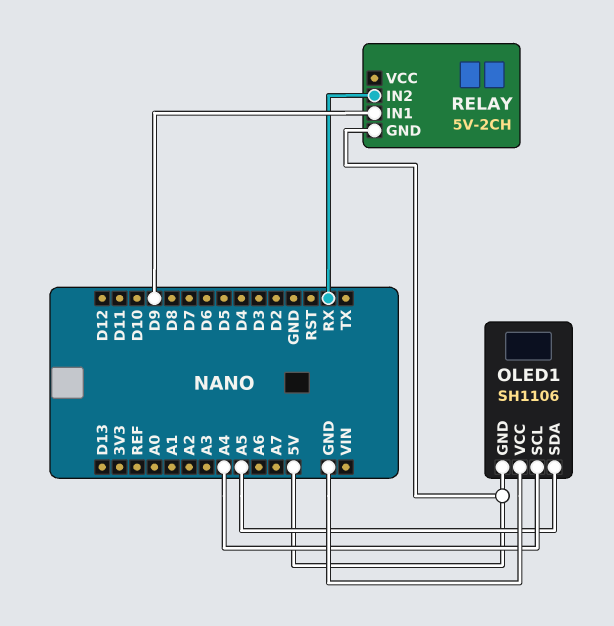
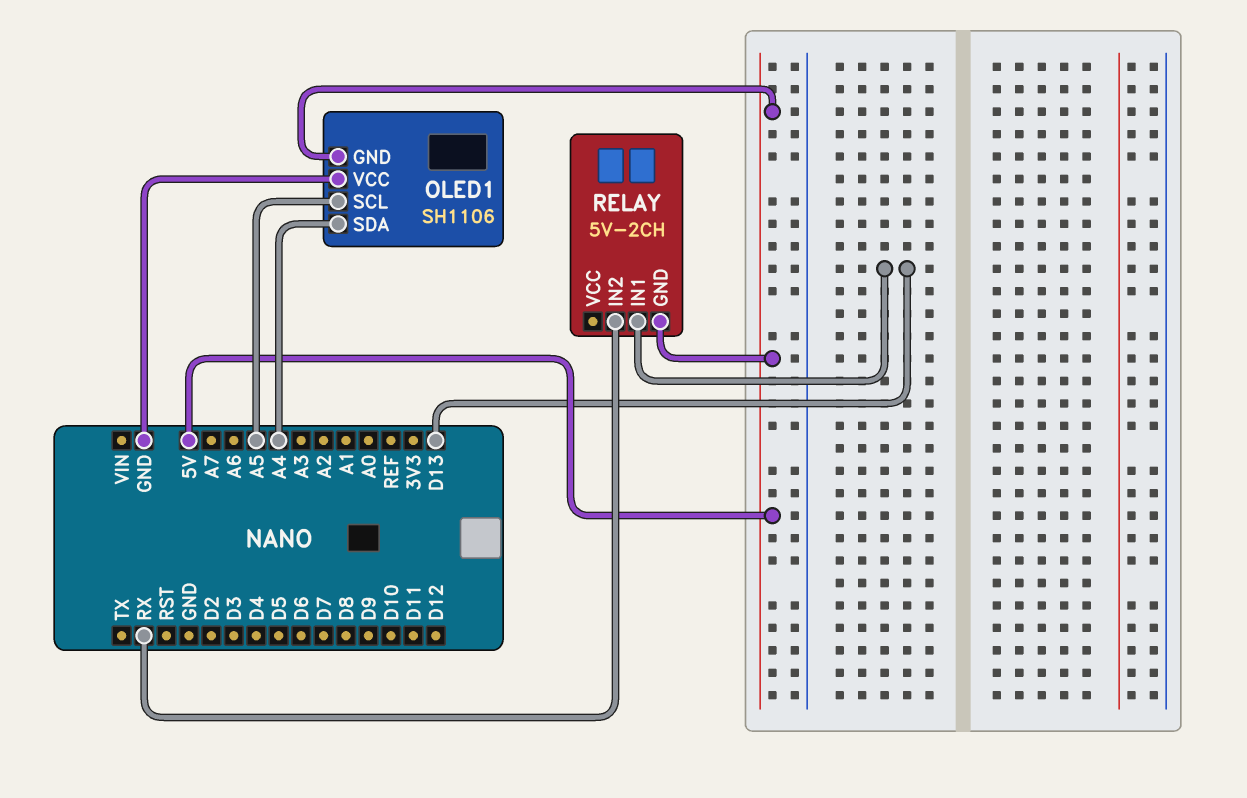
OLED1 pin SCL: A4 -> A5
OLED1 pin SDA: A5 -> A4
RELAY pin IN1: D9 -> D13

